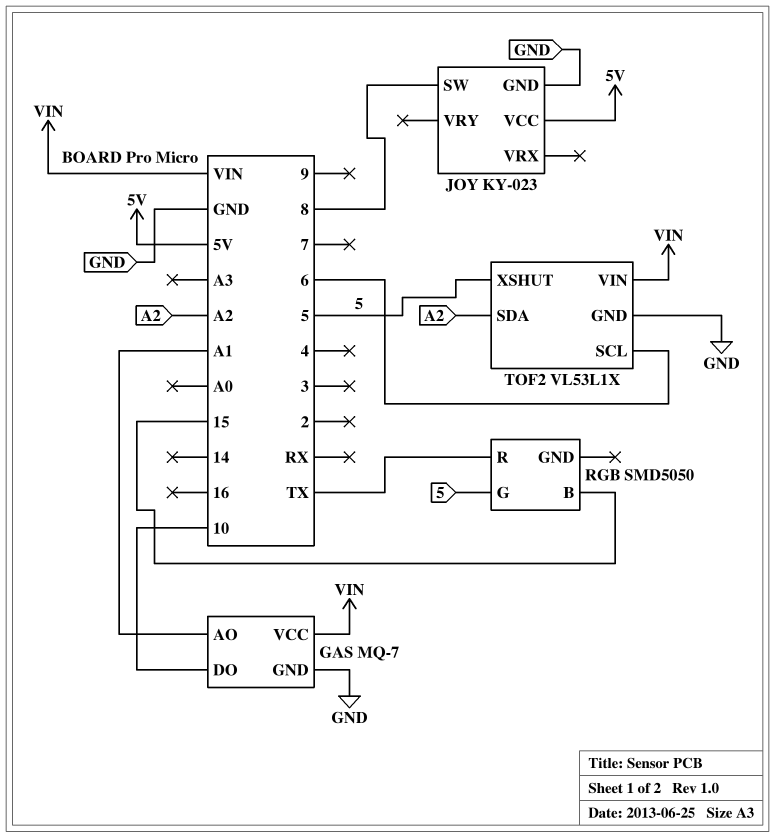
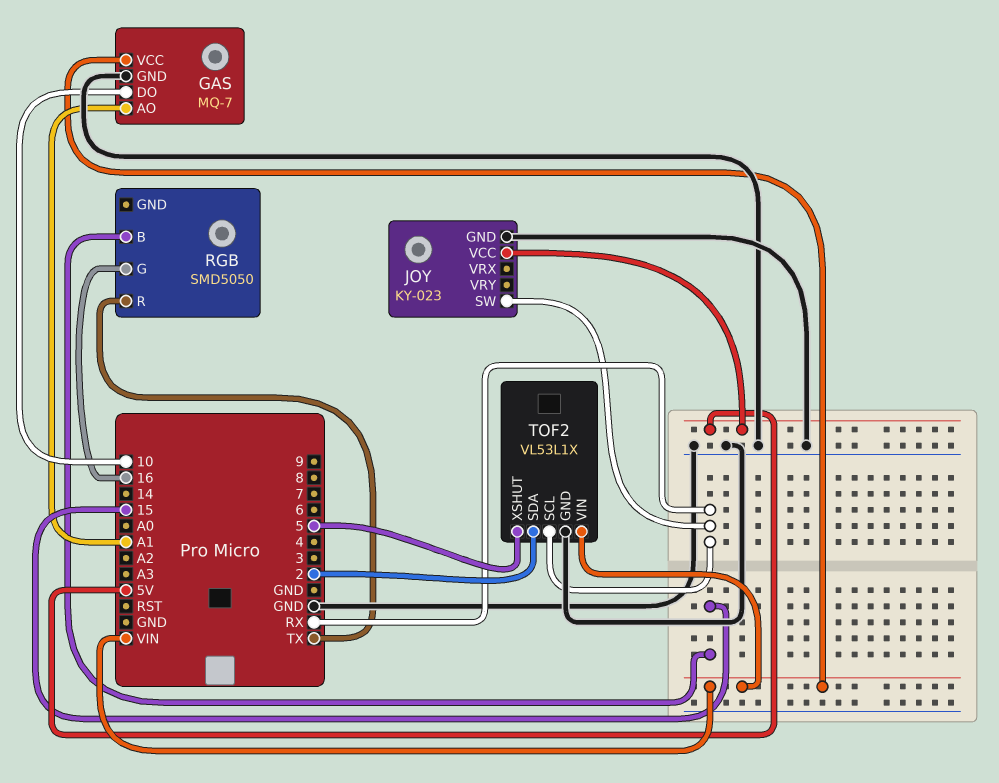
JOY pin SW: 8 -> RX
RGB pin G: 5 -> 16
TOF2 pin SCL: 6 -> RX
TOF2 pin SDA: A2 -> 2

